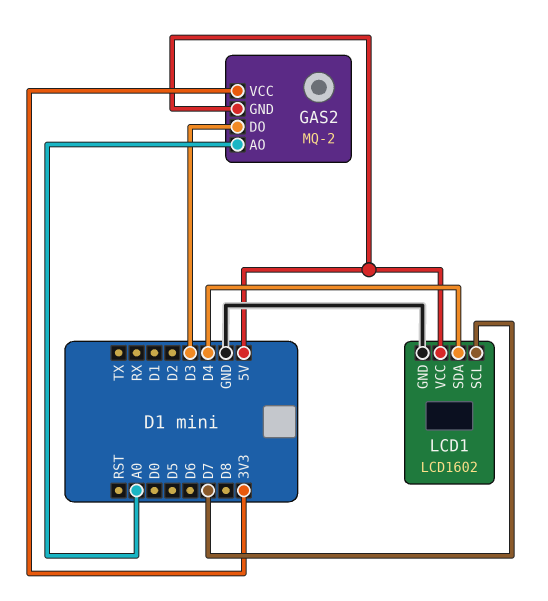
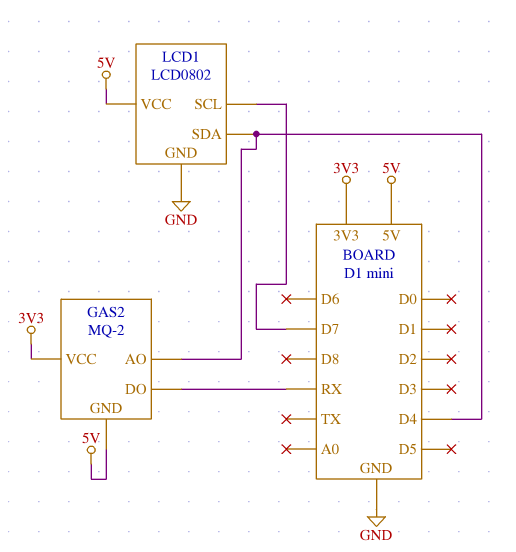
GAS2 pin AO: A0 -> D4
GAS2 pin DO: D3 -> RX
LCD1: LCD1602 -> LCD0802

